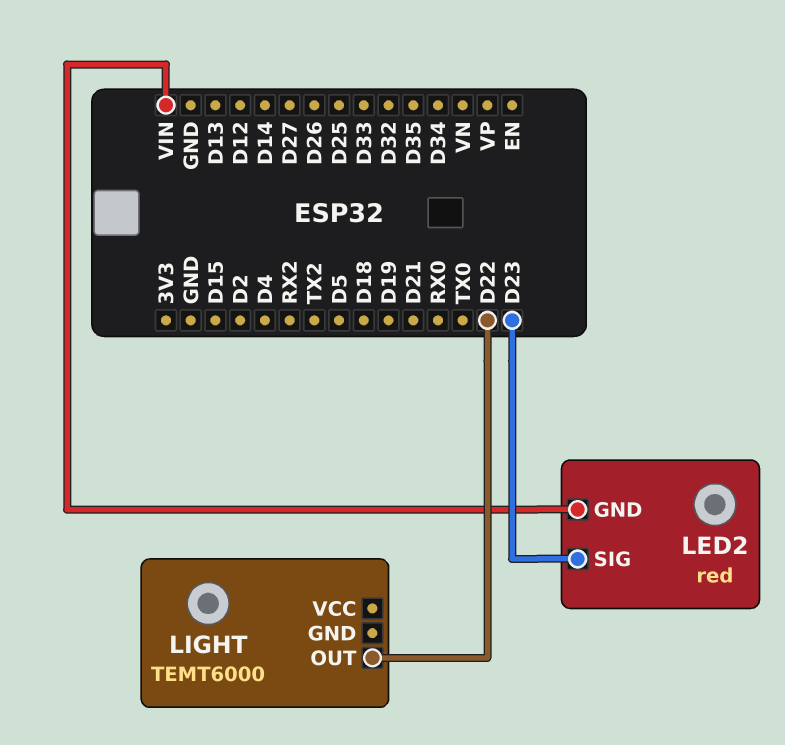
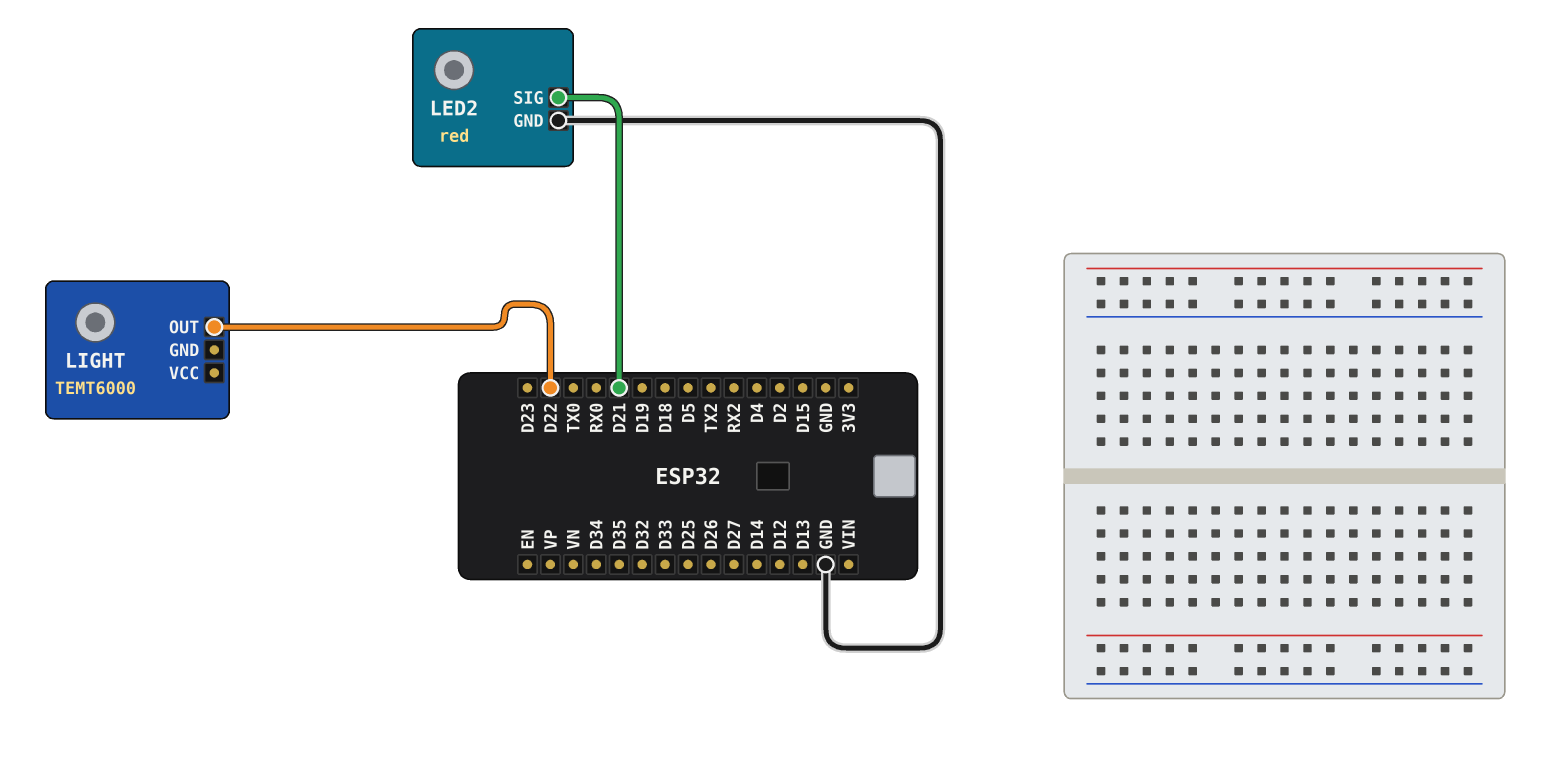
LED2 pin GND: VIN -> GND
LED2 pin SIG: D23 -> D21

